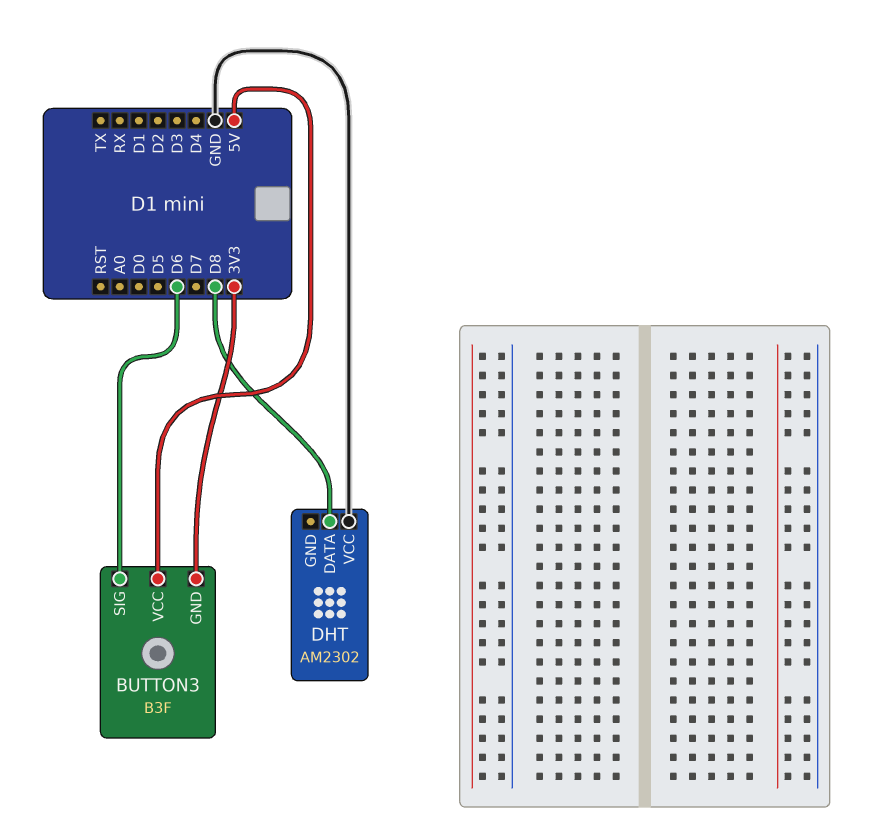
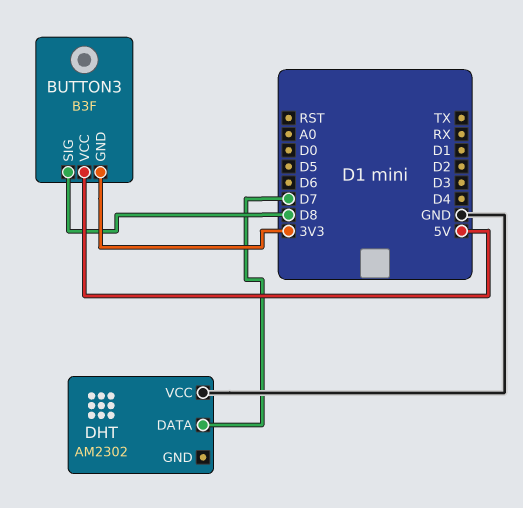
BUTTON3 pin SIG: D6 -> D8
DHT pin DATA: D8 -> D7

